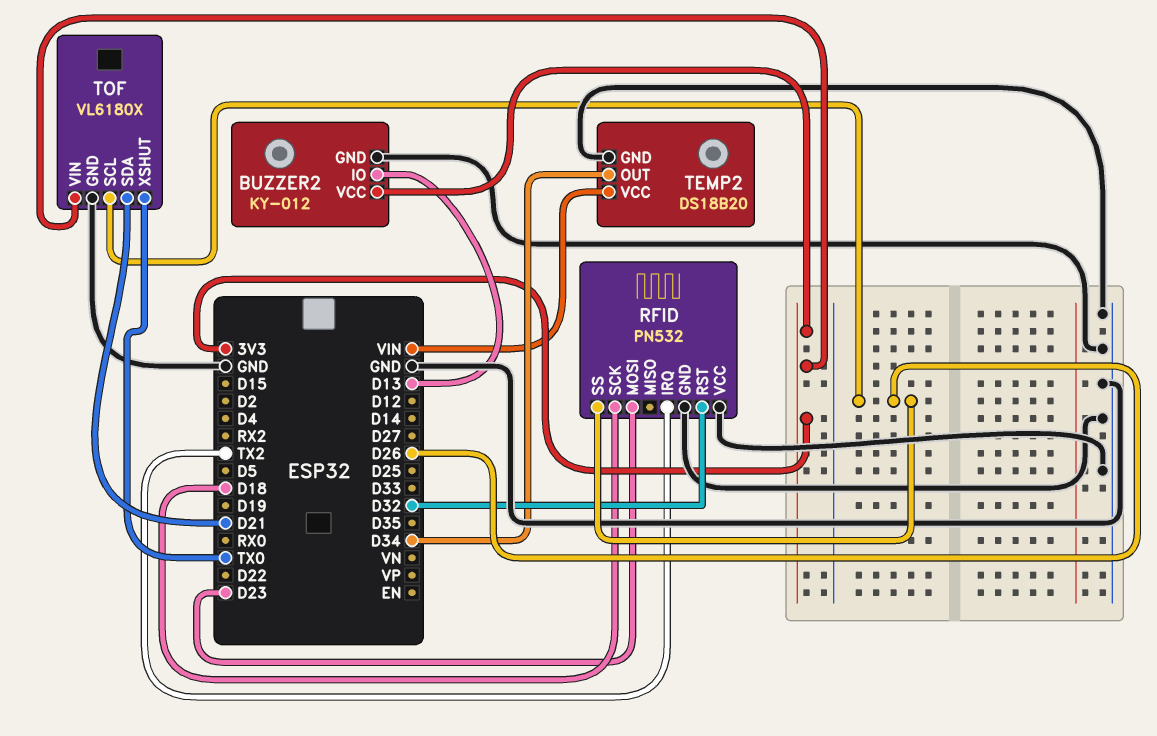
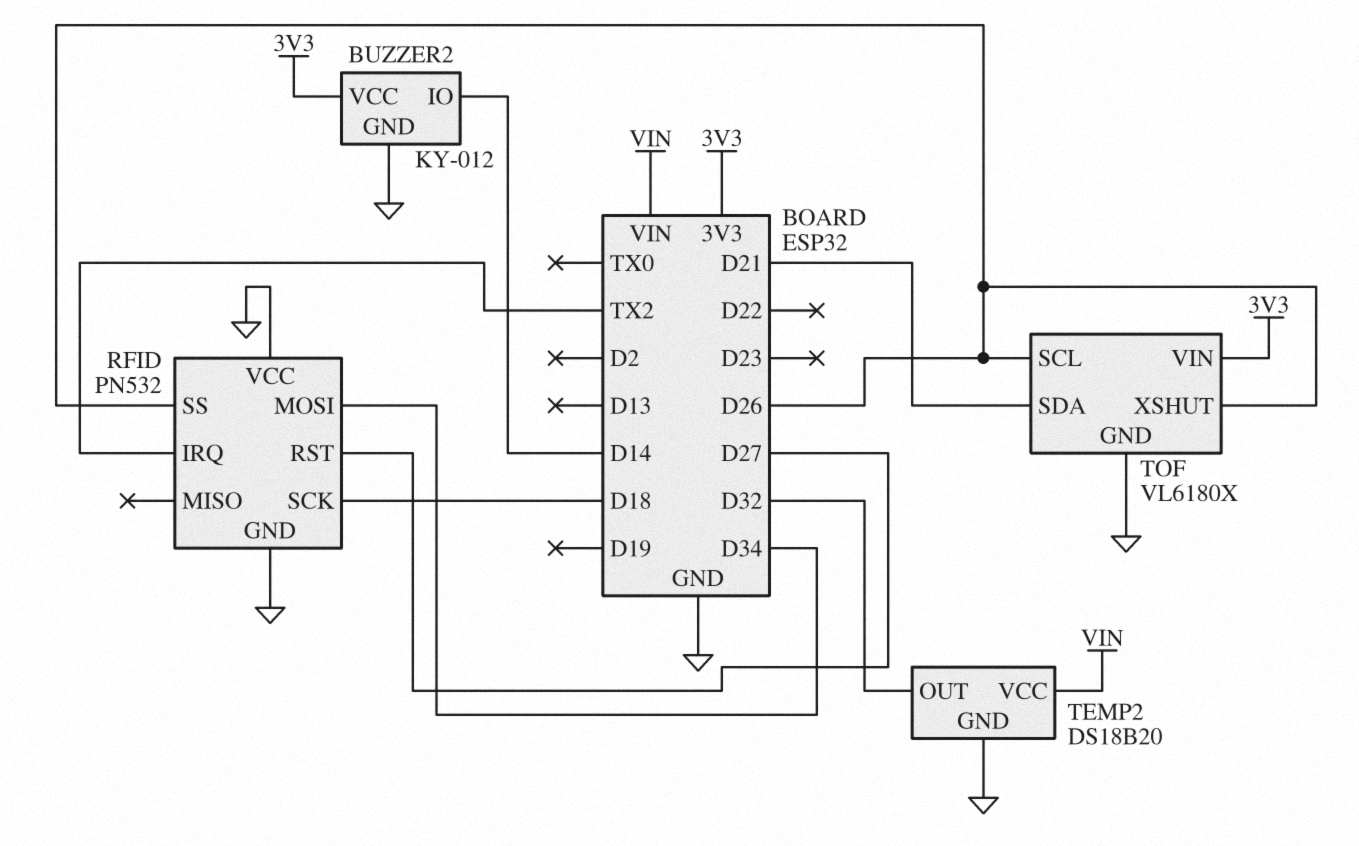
BUZZER2 pin IO: D13 -> D14
RFID pin MOSI: D23 -> D34
RFID pin RST: D32 -> D27
TEMP2 pin OUT: D34 -> D32
TOF pin XSHUT: TX0 -> D26

